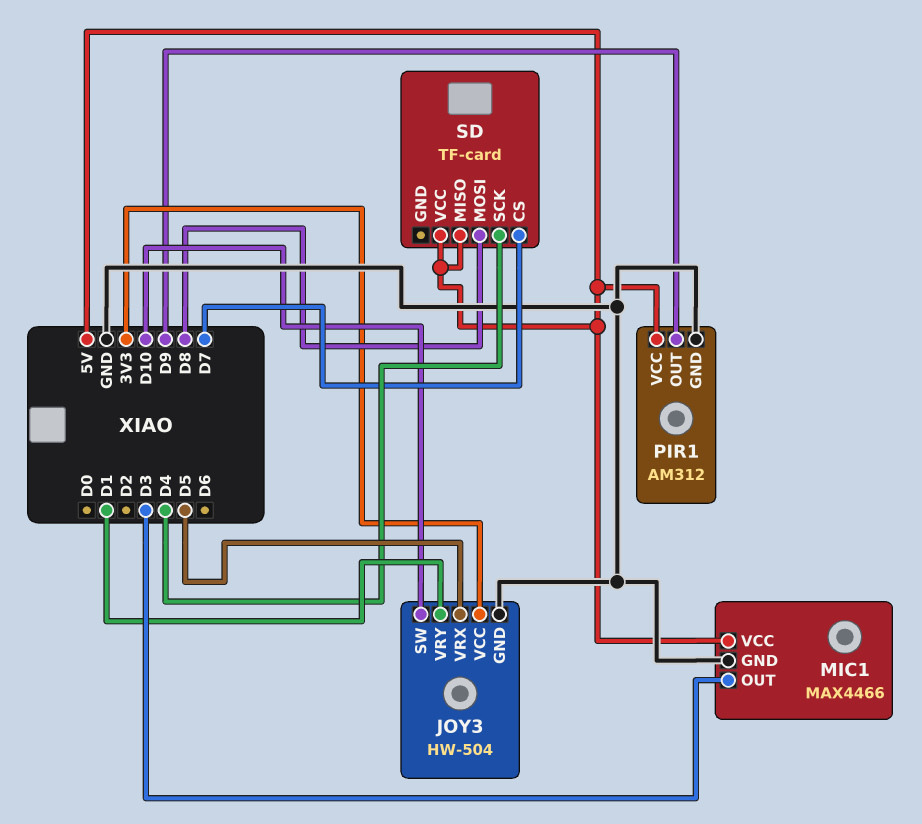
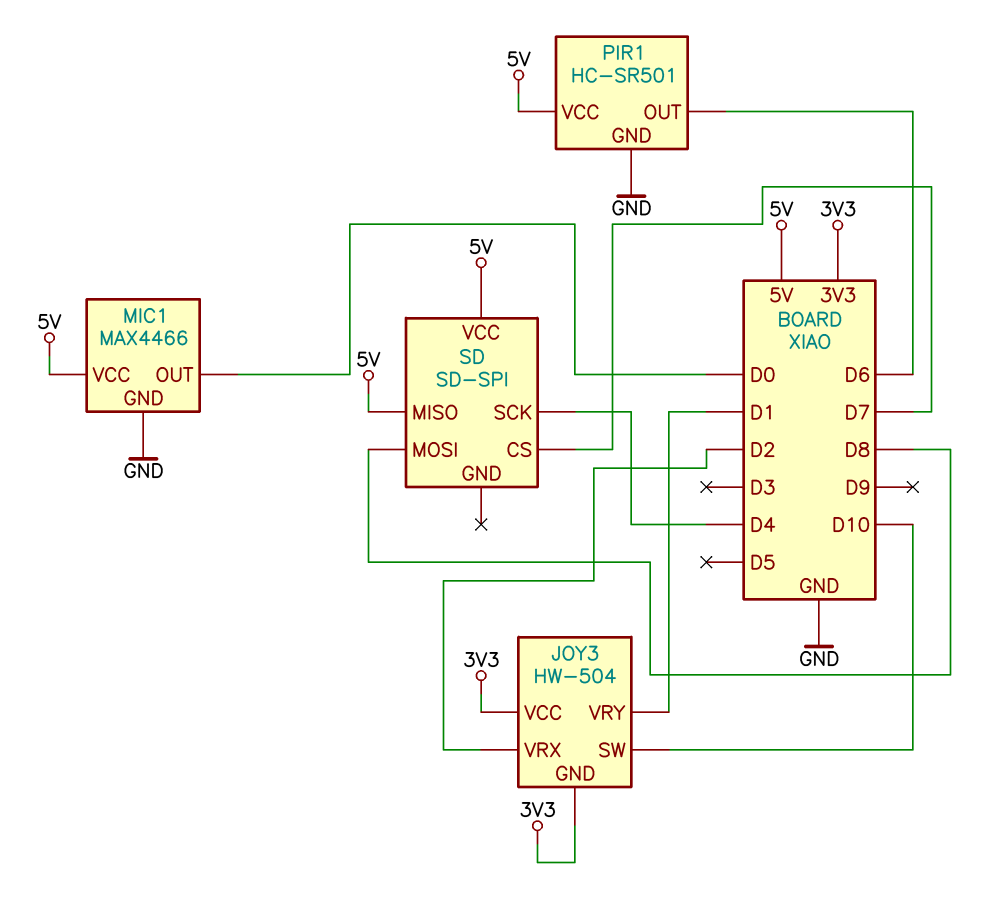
JOY3 pin GND: GND -> 3V3
JOY3 pin VRX: D5 -> D2
MIC1 pin OUT: D3 -> D0
PIR1: AM312 -> HC-SR501
PIR1 pin OUT: D9 -> D6
SD: TF-card -> SD-SPI

